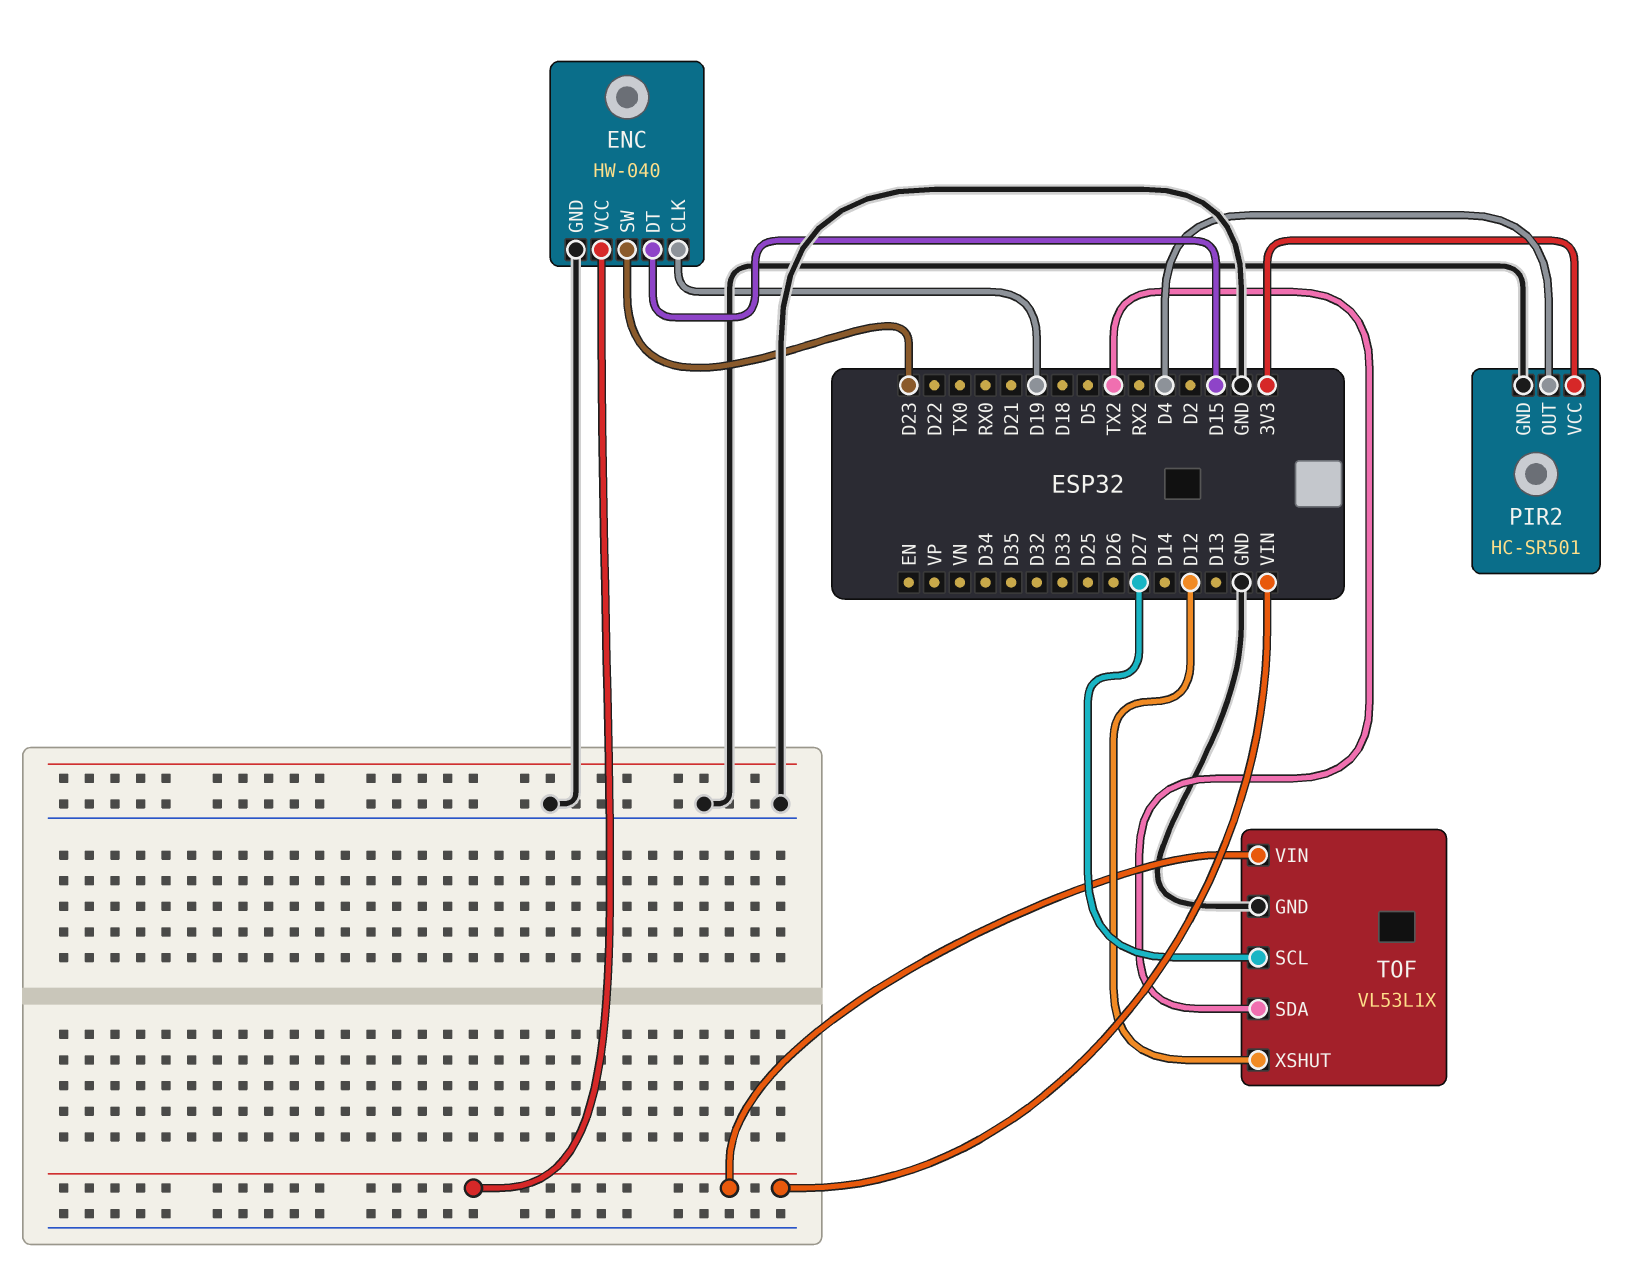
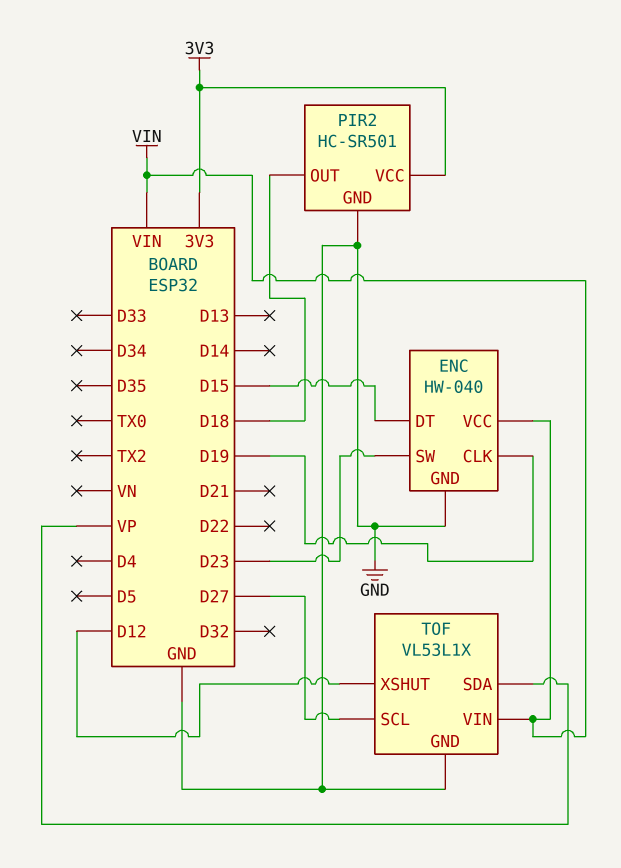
PIR2 pin OUT: D4 -> D18
TOF pin SDA: TX2 -> VP

